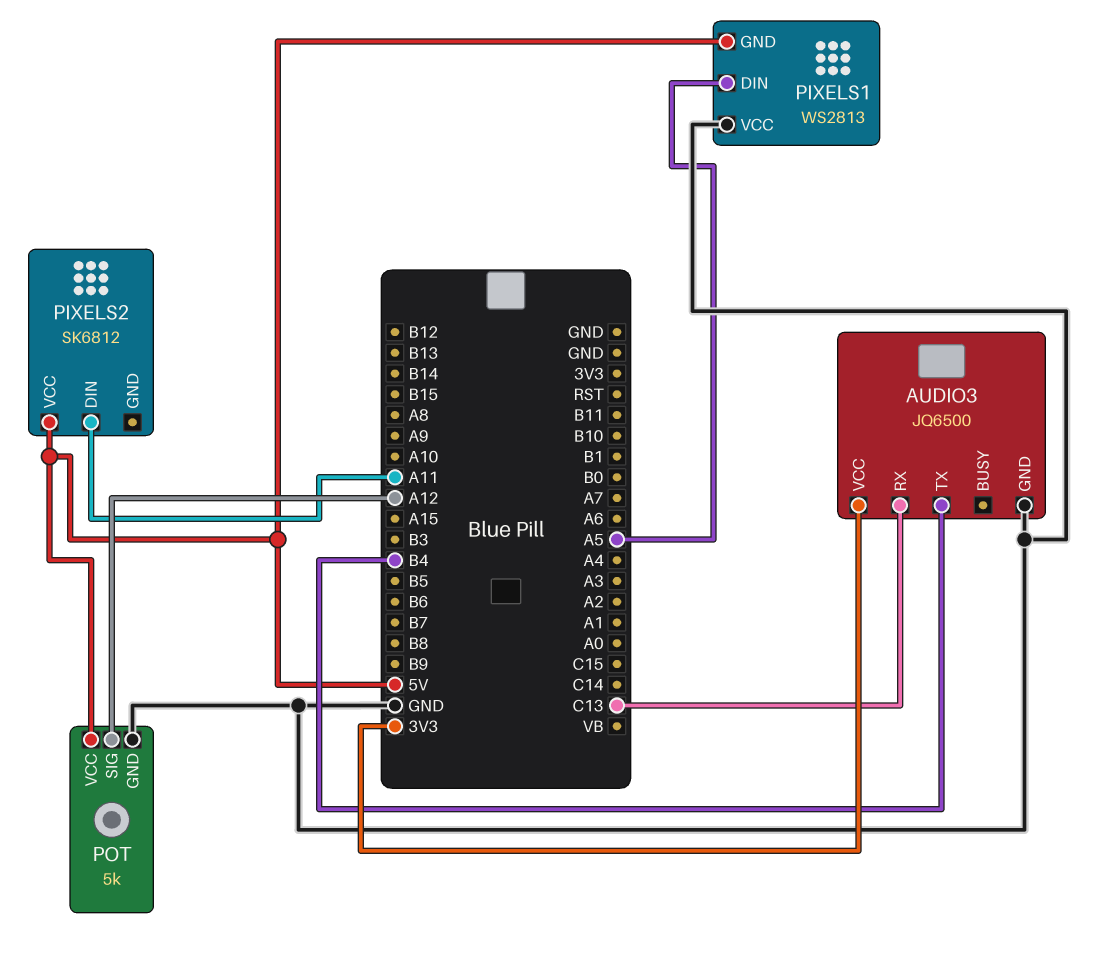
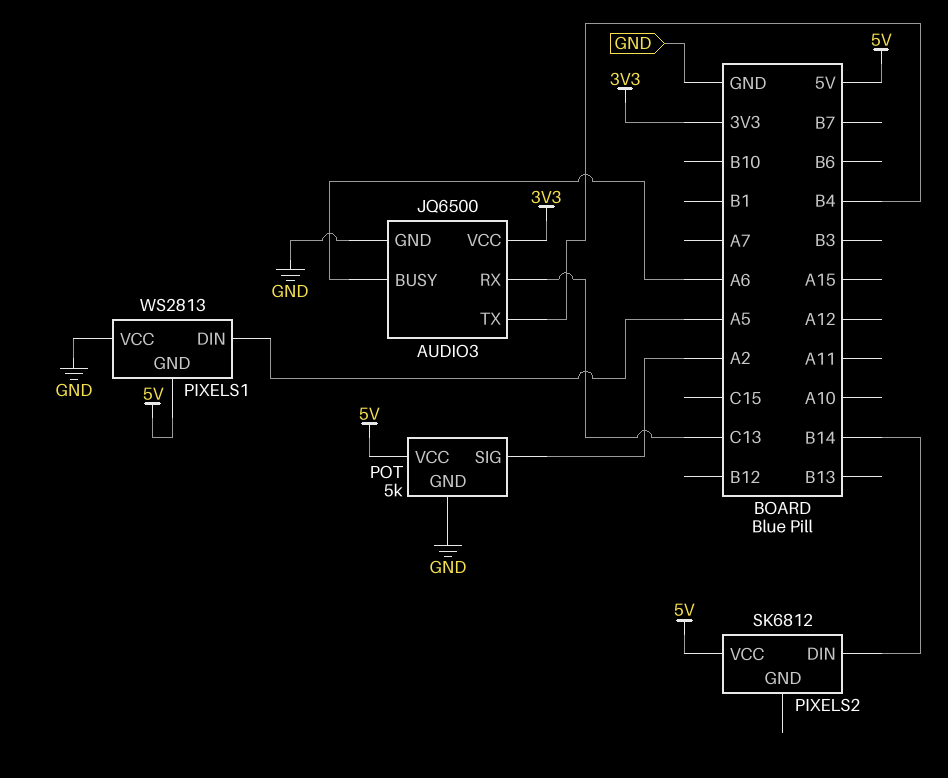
AUDIO3 pin BUSY: none -> A6
PIXELS2 pin DIN: A11 -> B14
POT pin SIG: A12 -> A2

